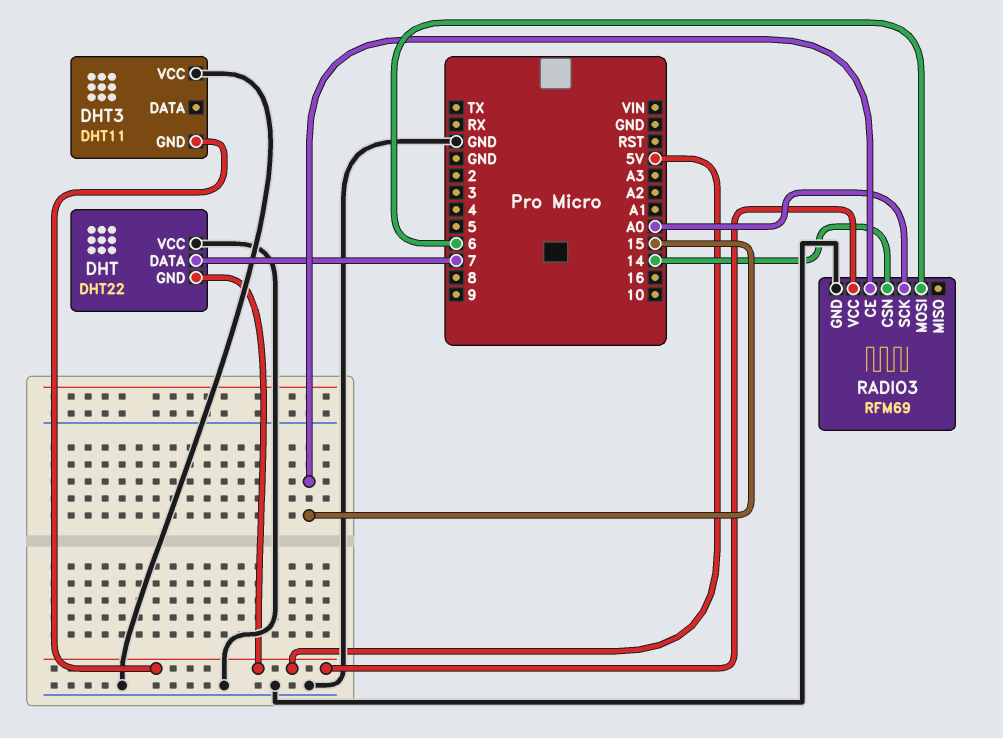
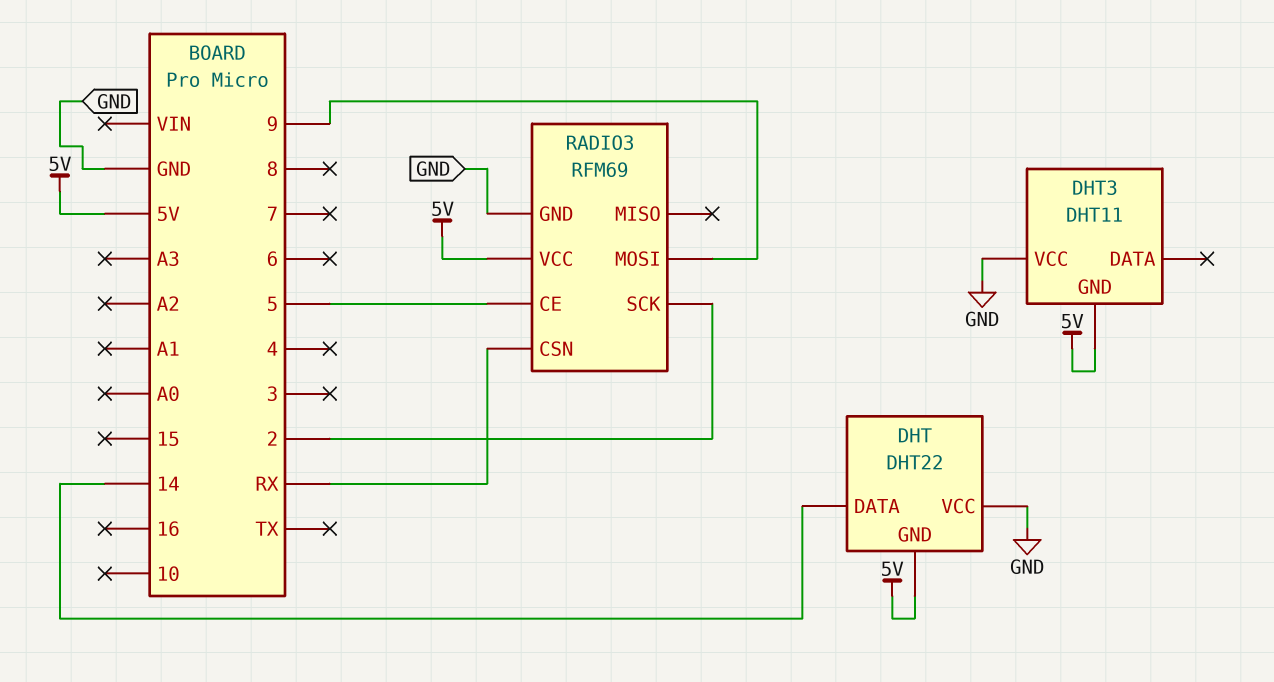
DHT pin DATA: 7 -> 14
RADIO3 pin CE: 15 -> 5
RADIO3 pin CSN: 14 -> RX
RADIO3 pin MOSI: 6 -> 9
RADIO3 pin SCK: A0 -> 2

